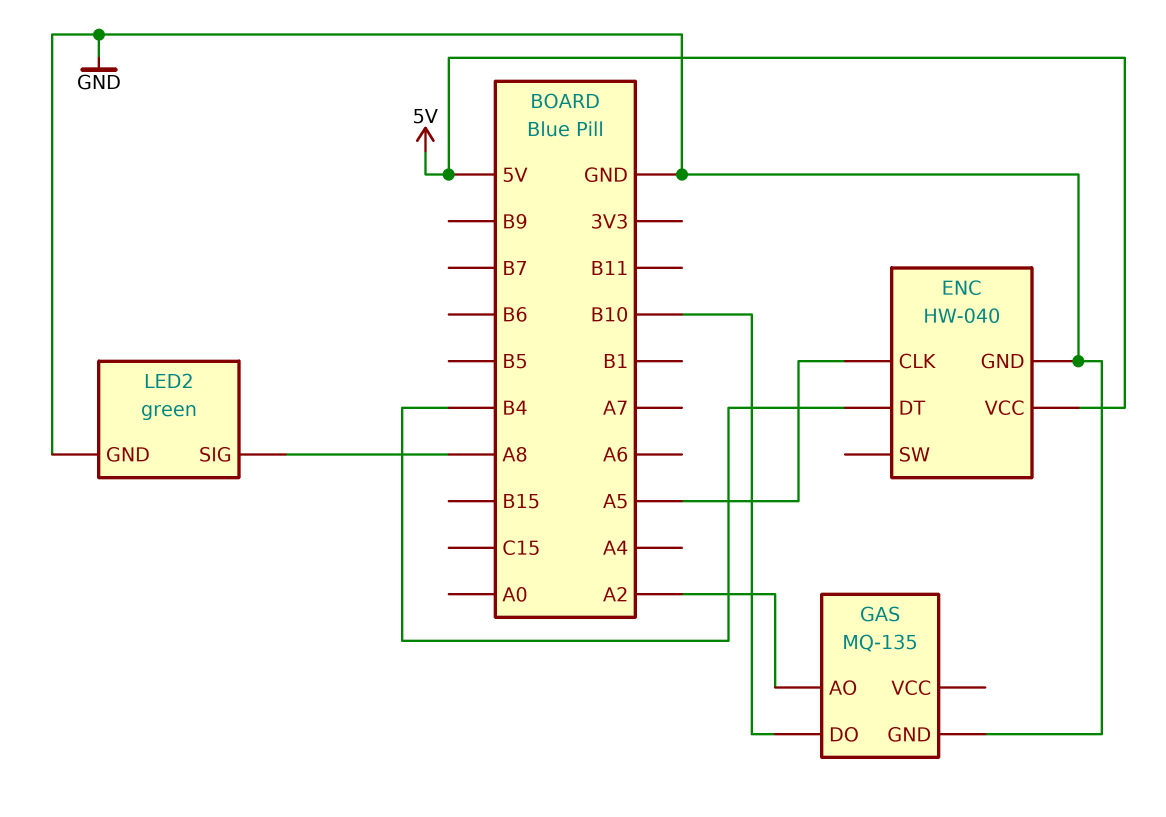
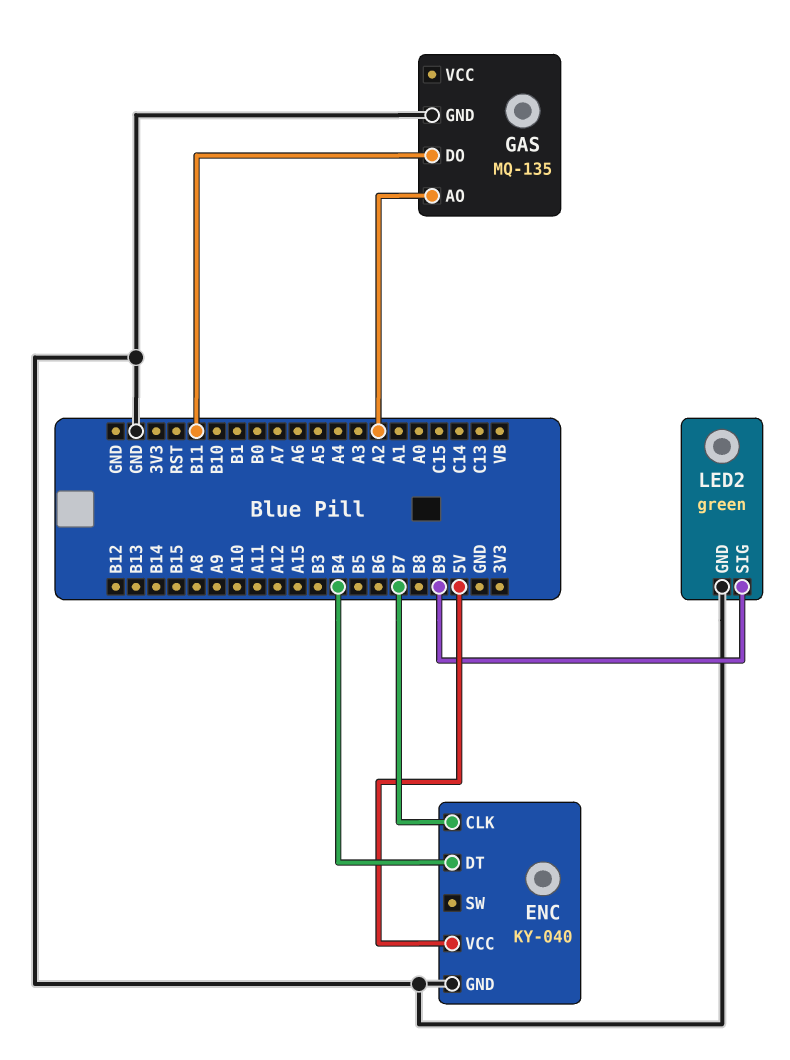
ENC: HW-040 -> KY-040
ENC pin CLK: A5 -> B7
GAS pin DO: B10 -> B11
LED2 pin SIG: A8 -> B9

